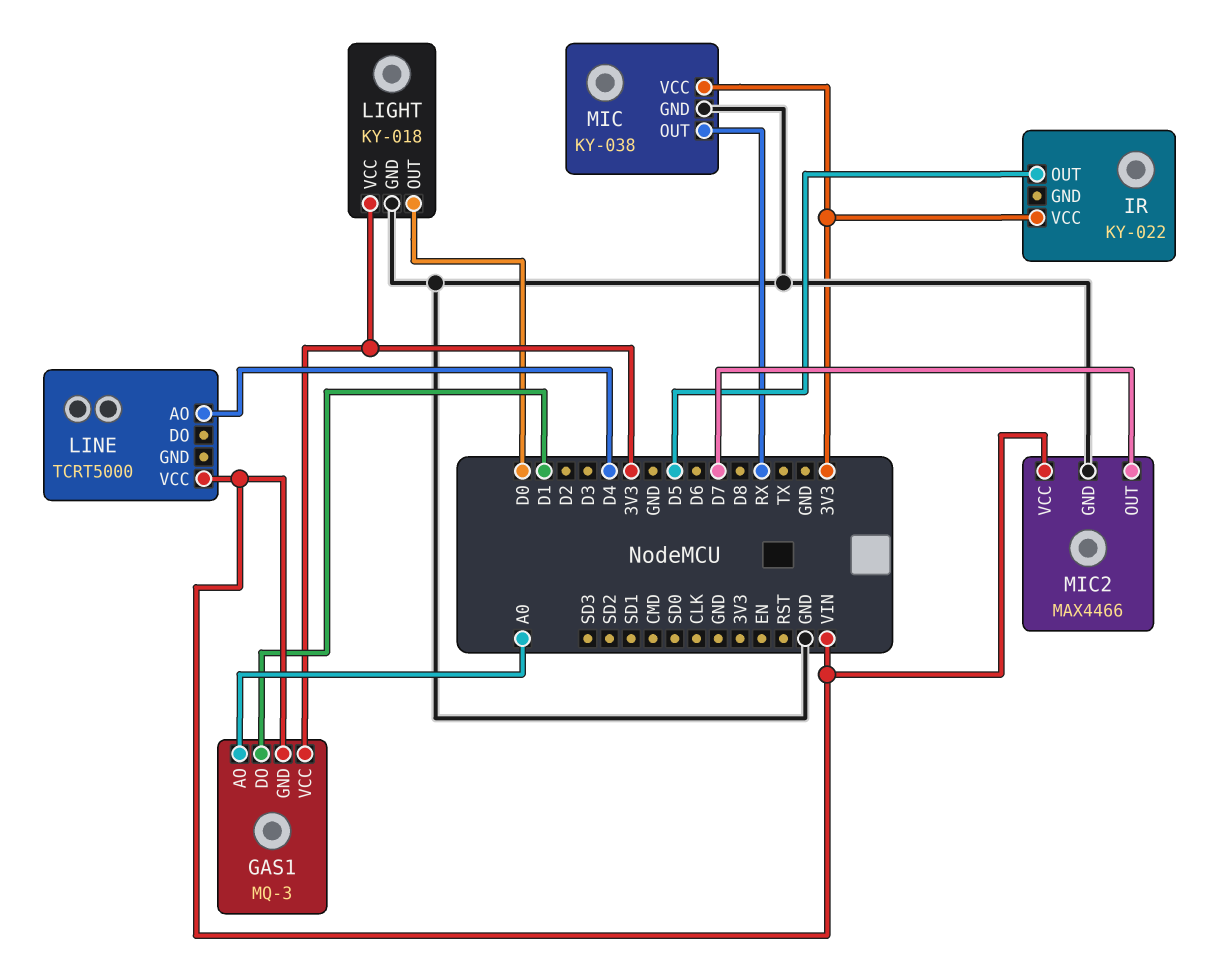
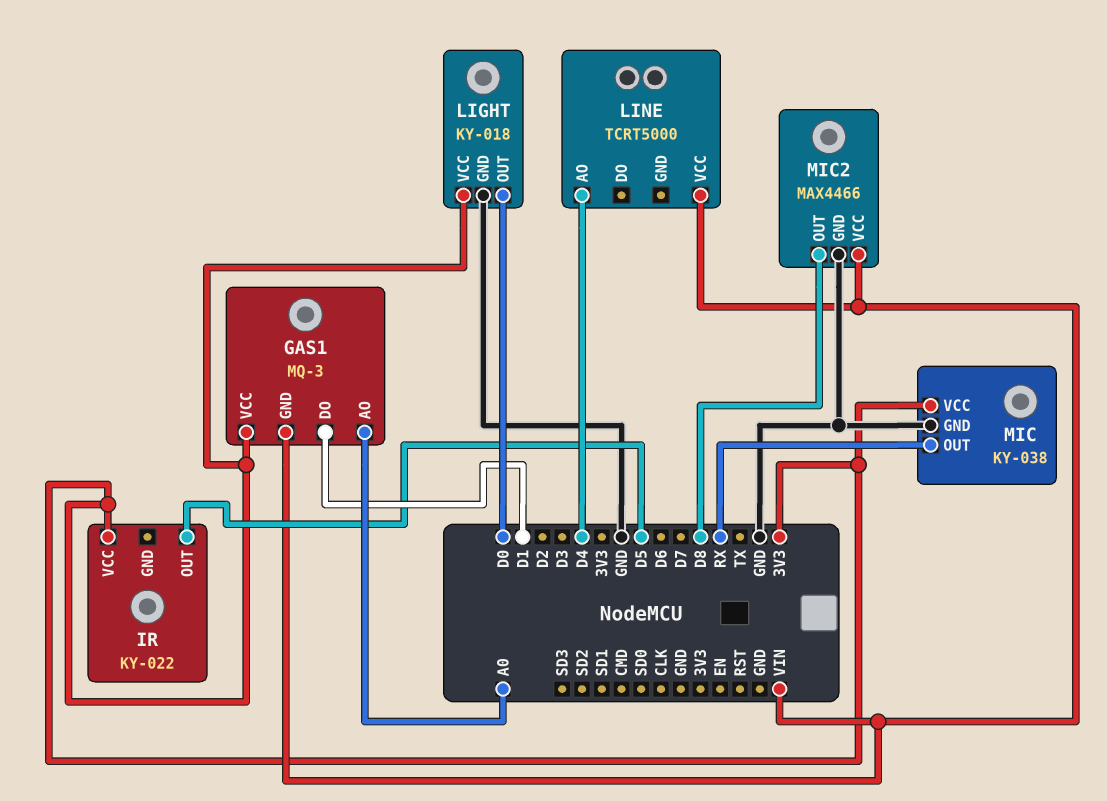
MIC2 pin OUT: D7 -> D8

